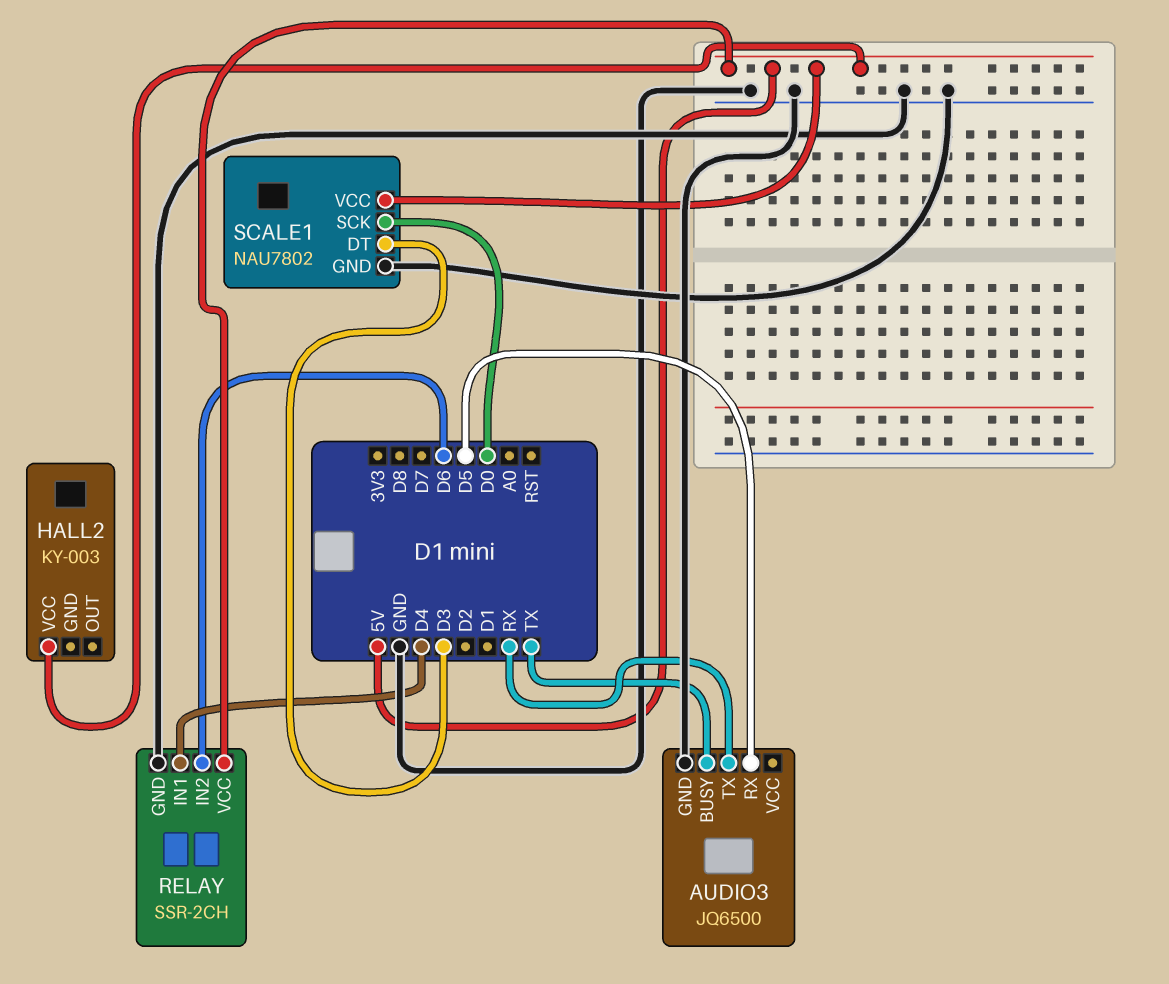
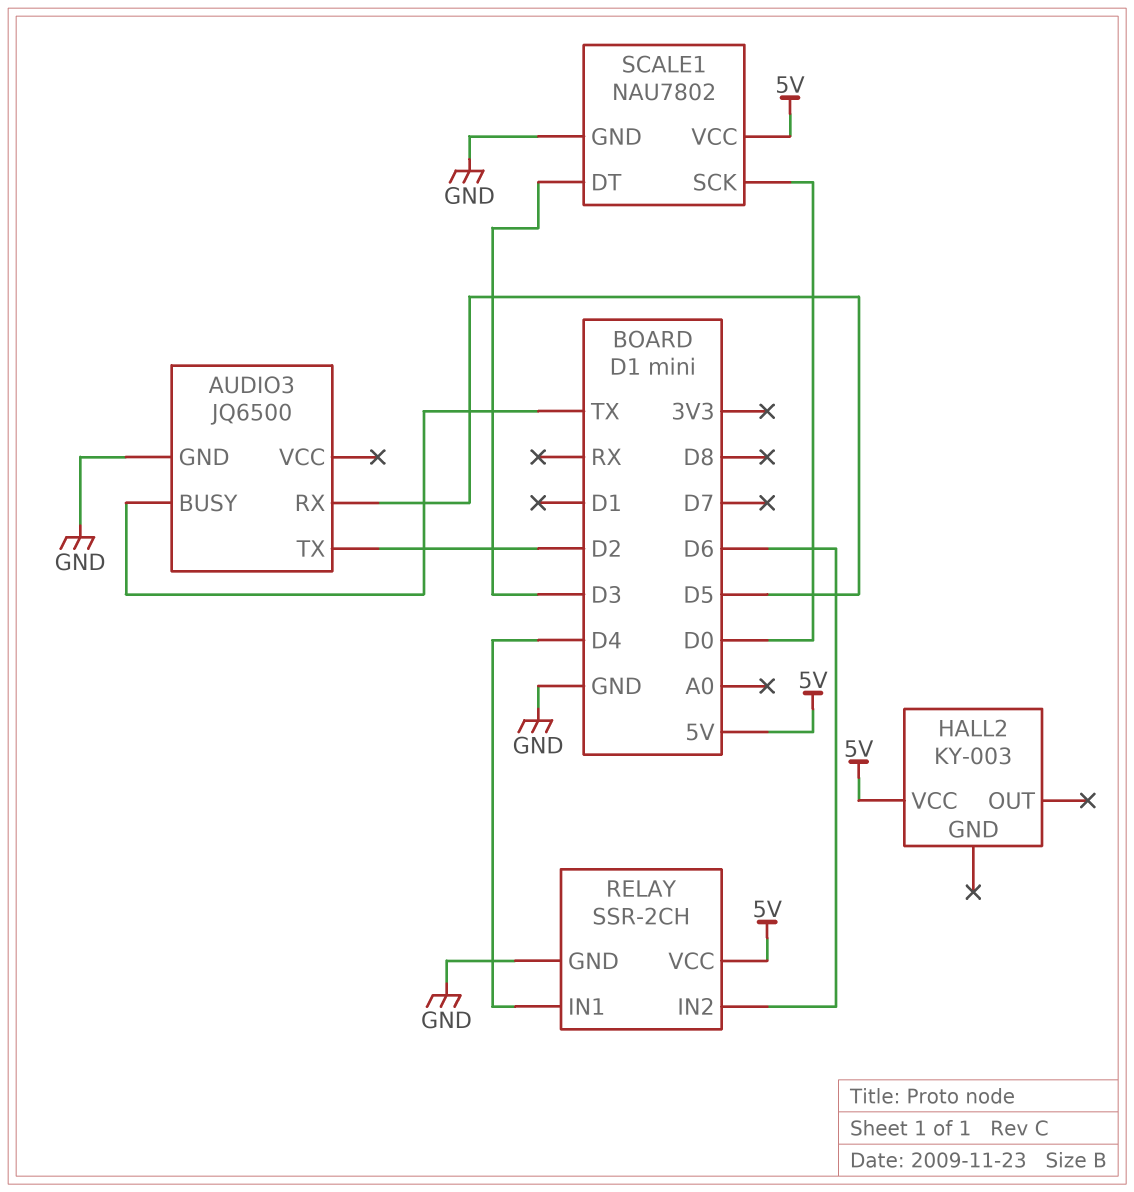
AUDIO3 pin TX: RX -> D2

